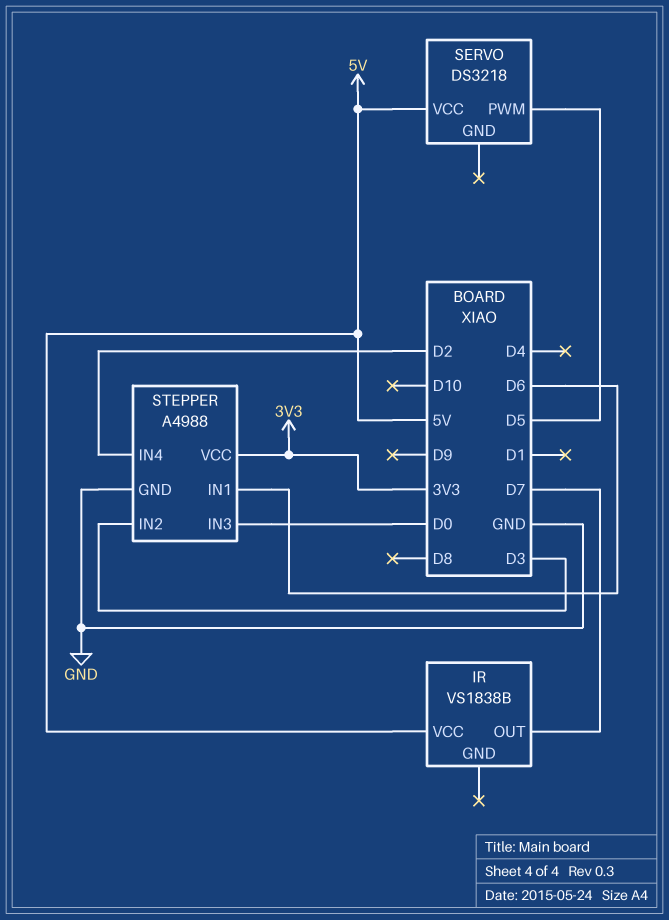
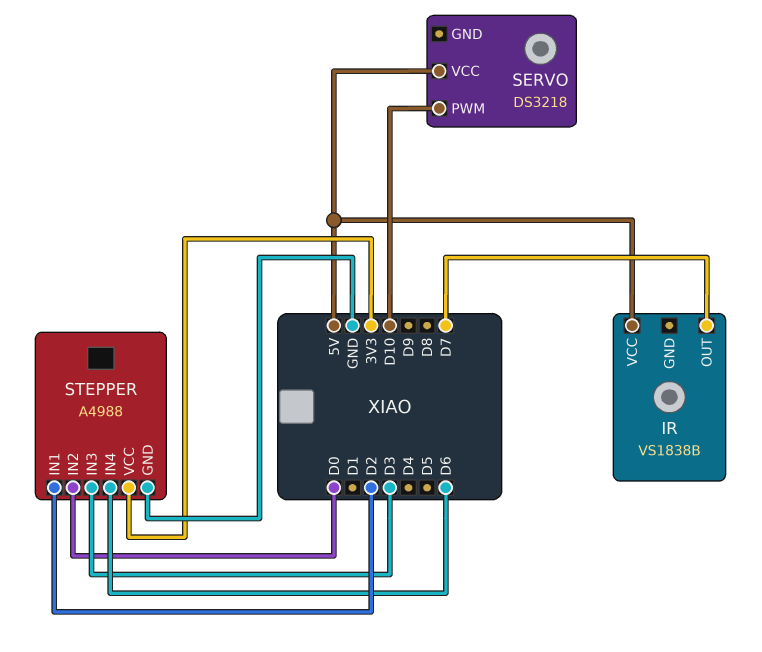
SERVO pin PWM: D5 -> D10
STEPPER pin IN1: D6 -> D2
STEPPER pin IN2: D3 -> D0
STEPPER pin IN3: D0 -> D3
STEPPER pin IN4: D2 -> D6

